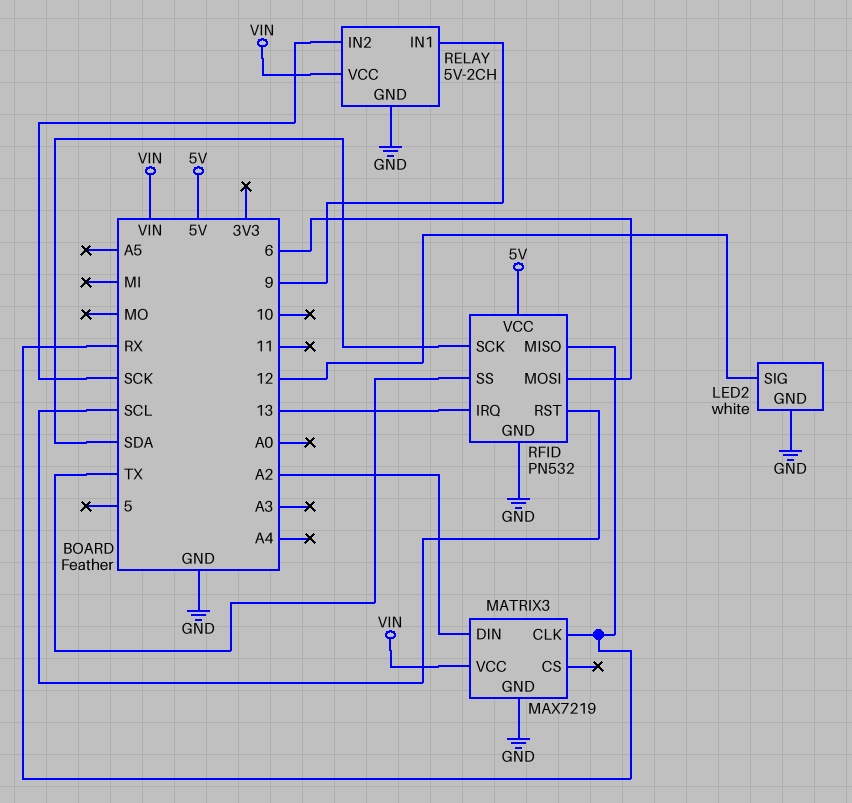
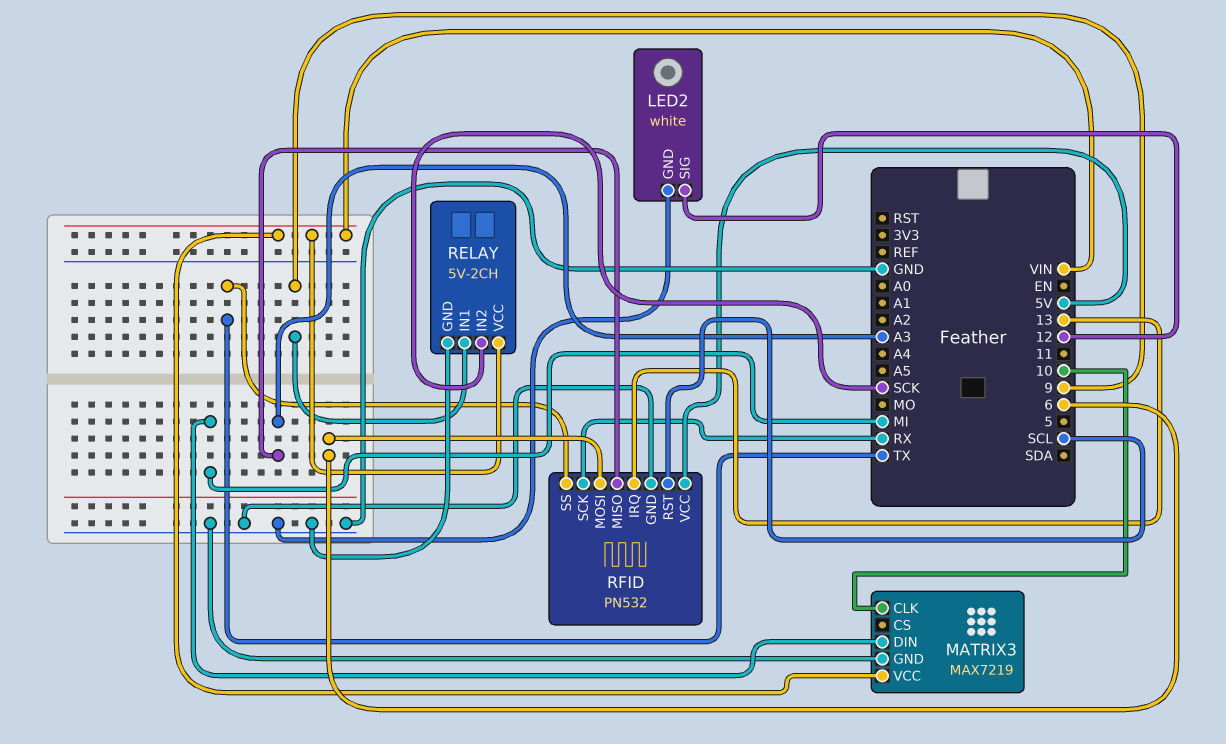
MATRIX3 pin CLK: RX -> 10
MATRIX3 pin DIN: A2 -> MI
RFID pin MISO: RX -> A3
RFID pin SCK: SDA -> RX

